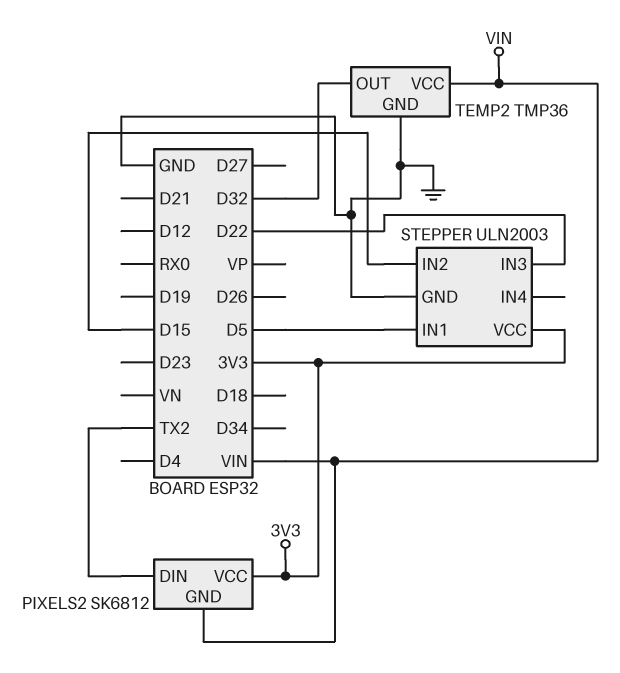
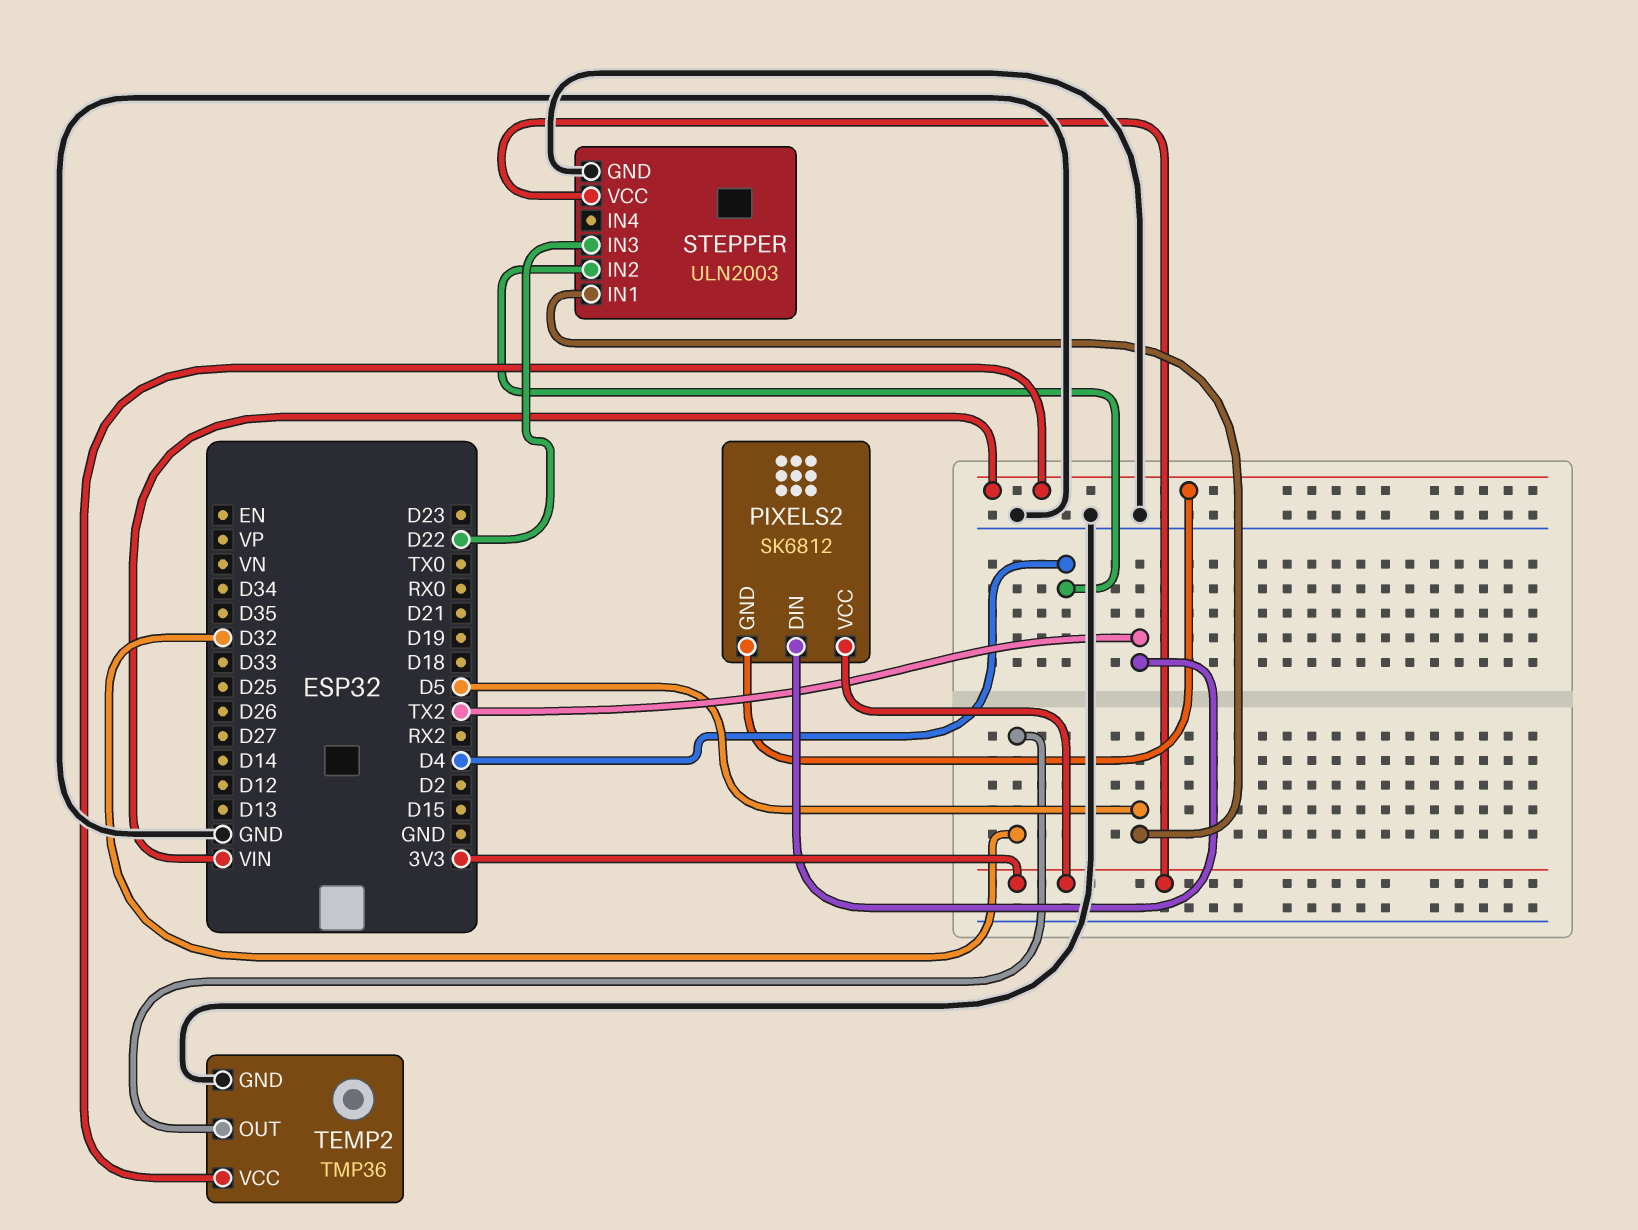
STEPPER pin IN2: D15 -> D4

